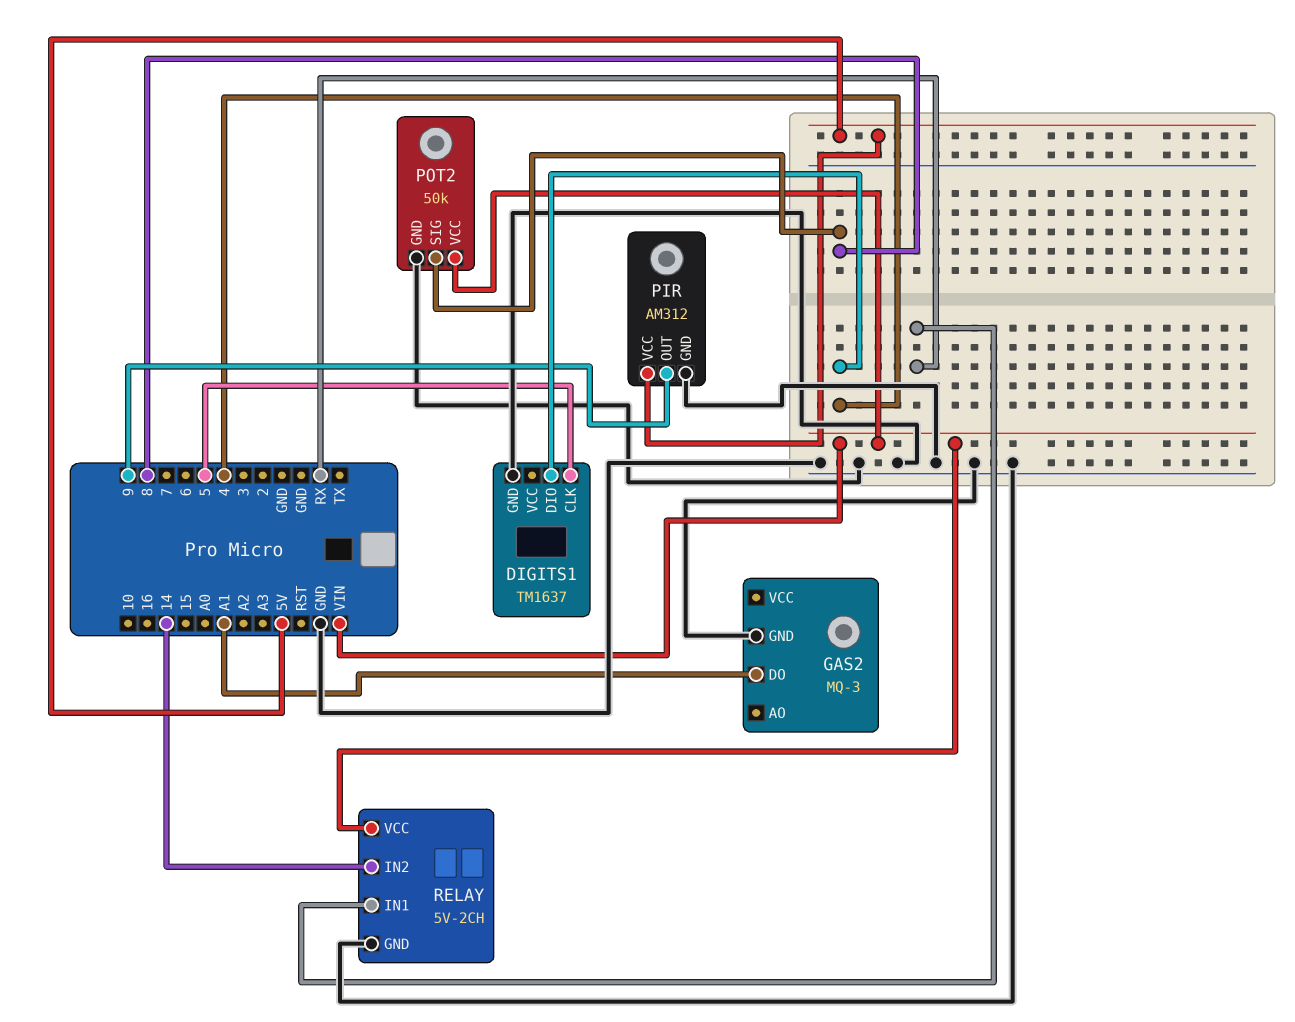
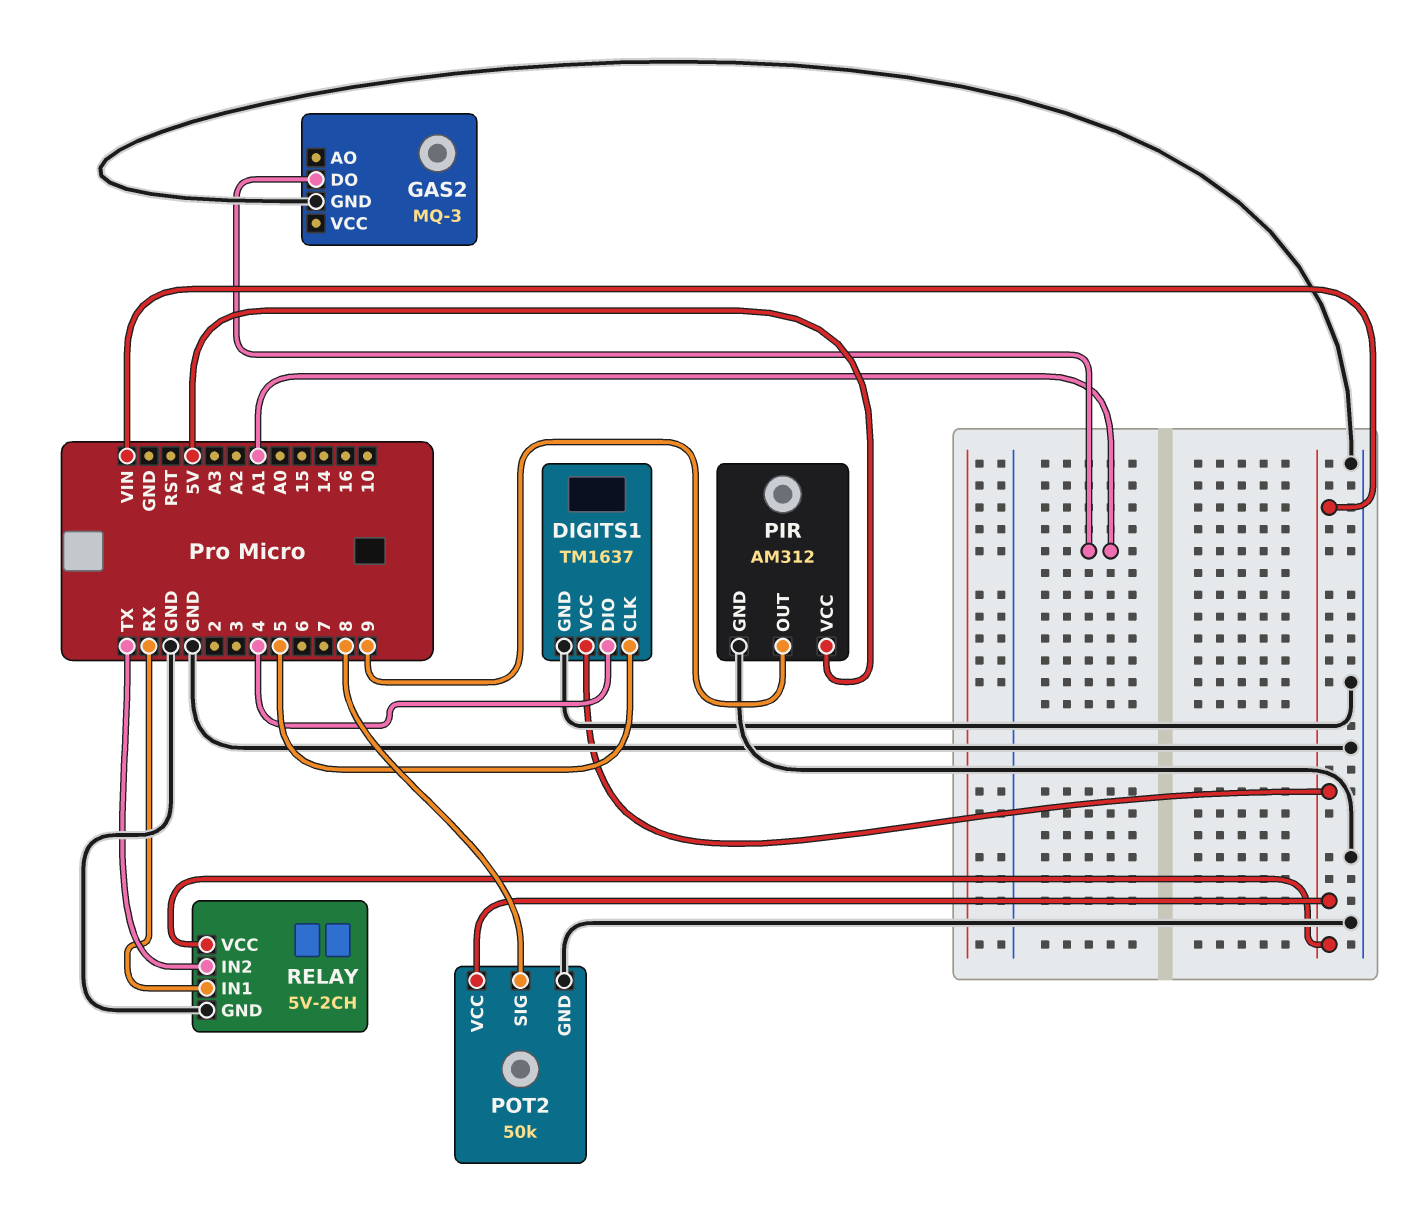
DIGITS1 pin VCC: none -> VIN
RELAY pin IN2: 14 -> TX

